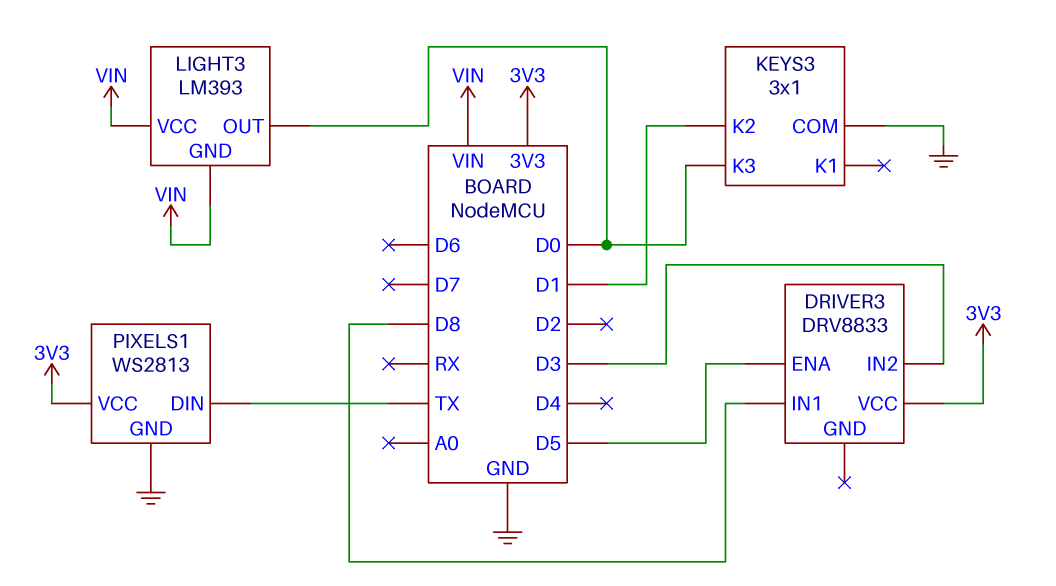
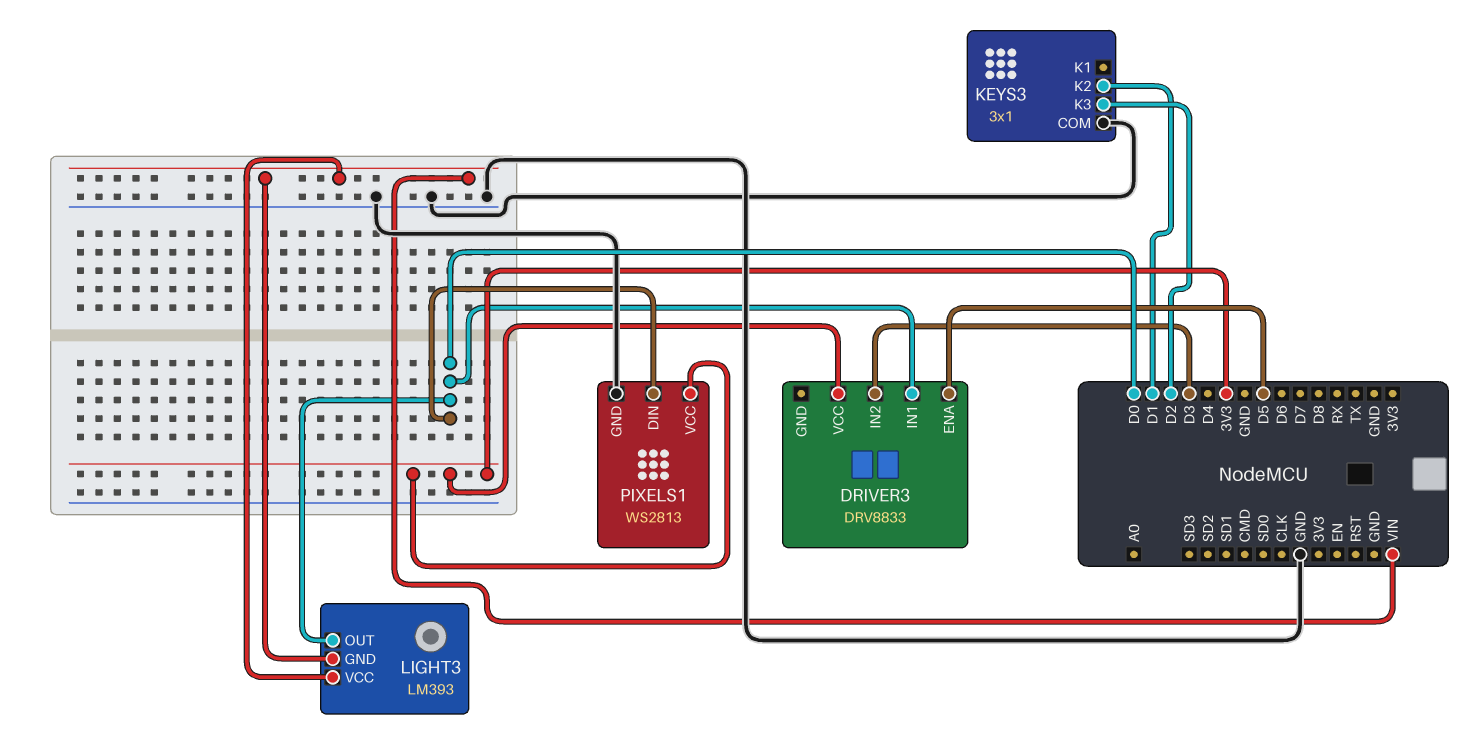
DRIVER3 pin IN1: D8 -> D0
KEYS3 pin K3: D0 -> D2
PIXELS1 pin DIN: TX -> D0

